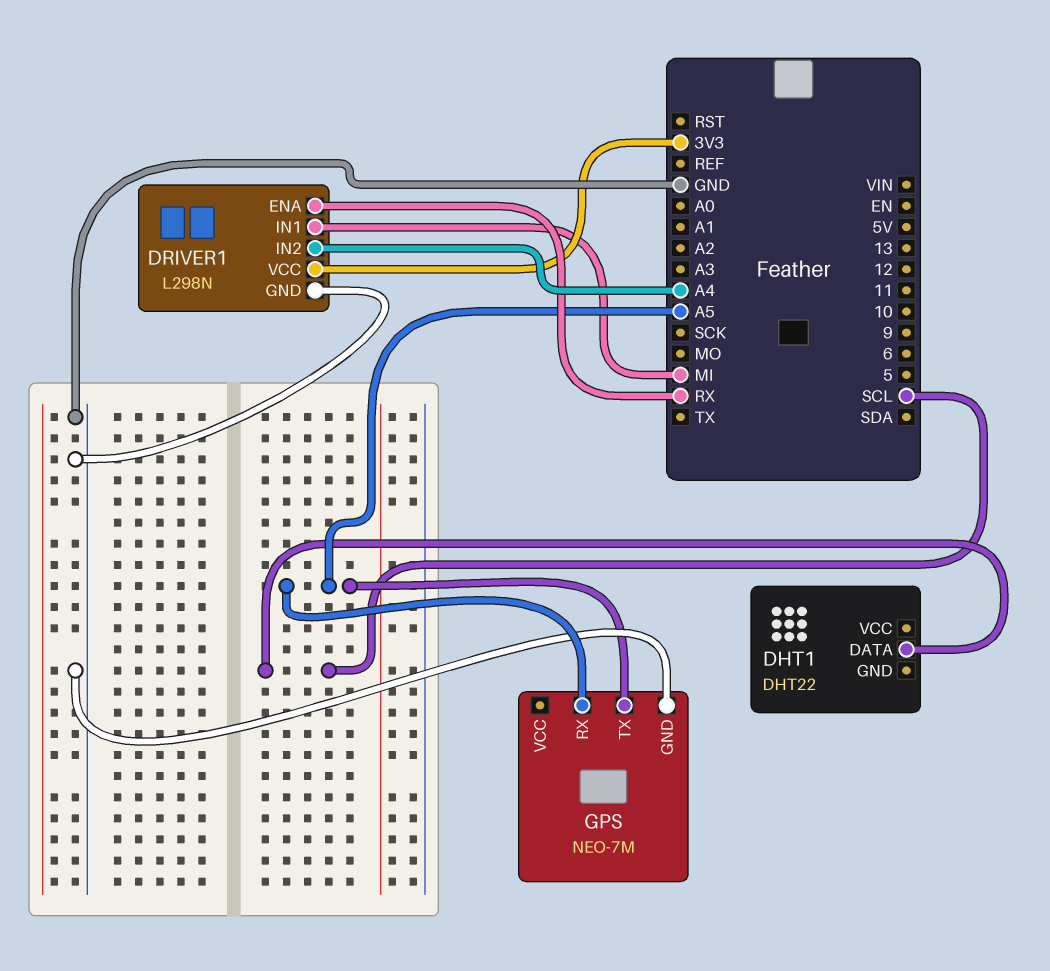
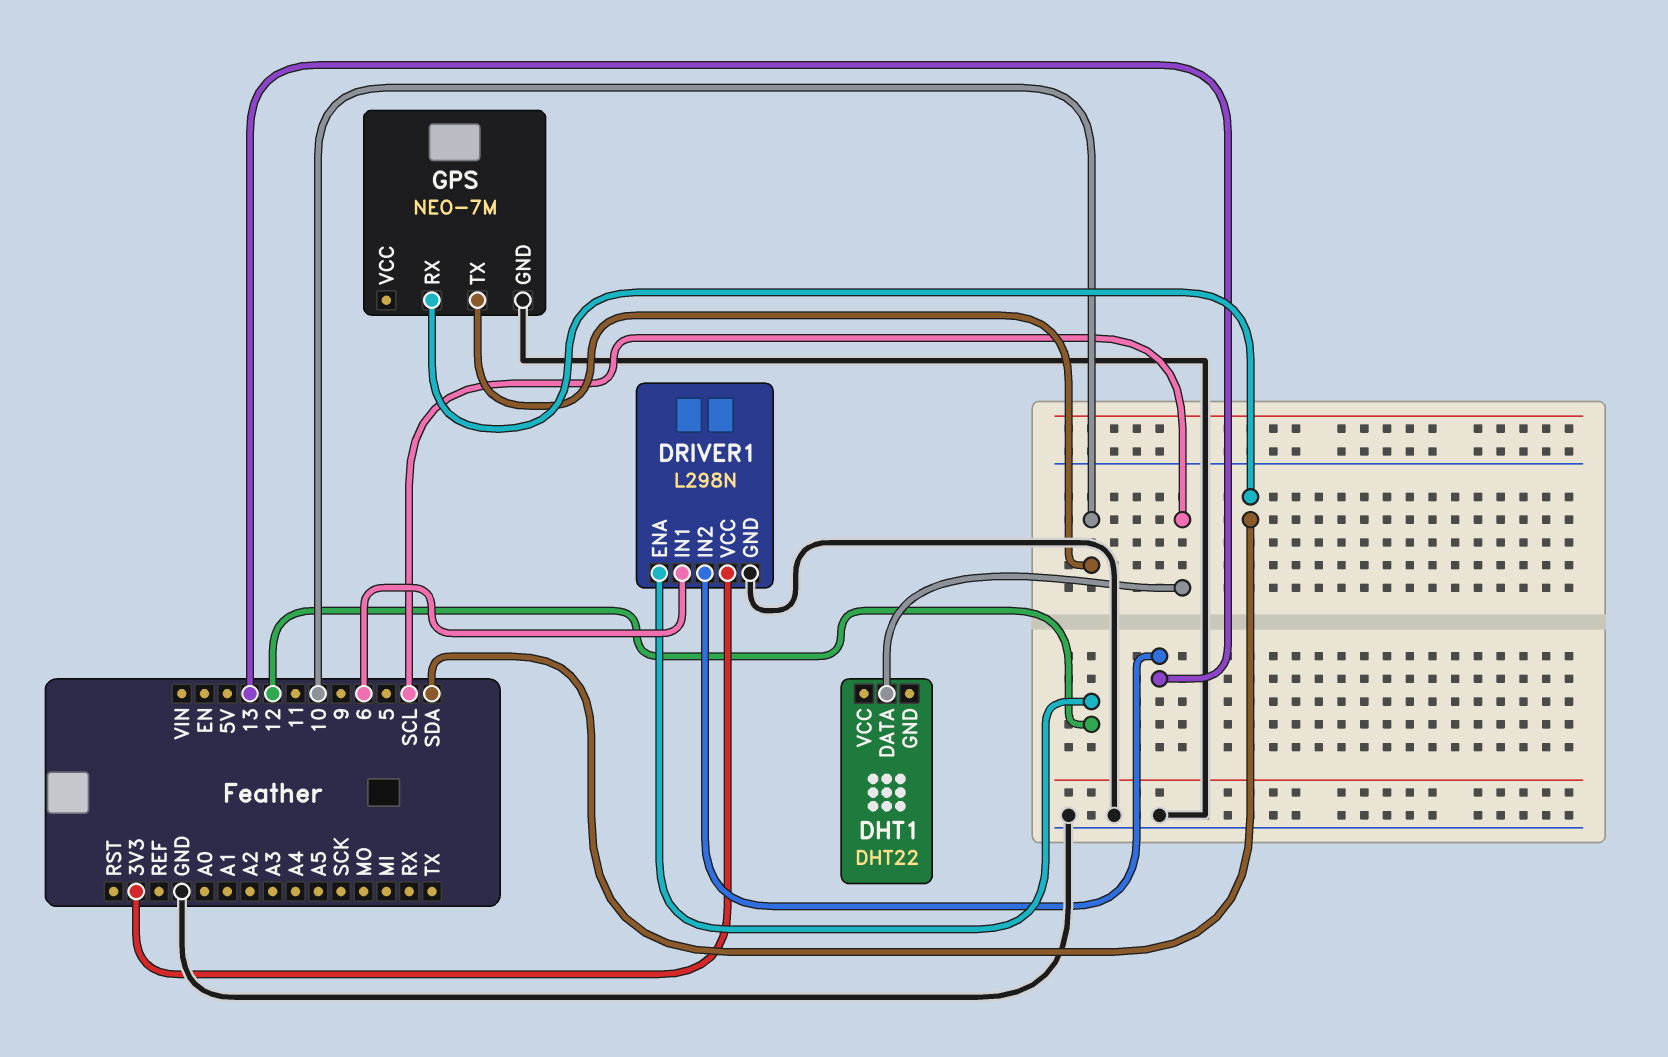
DRIVER1 pin ENA: RX -> 12
DRIVER1 pin IN1: MI -> 6
DRIVER1 pin IN2: A4 -> 13
GPS pin RX: A5 -> SDA
GPS pin TX: A5 -> 10

